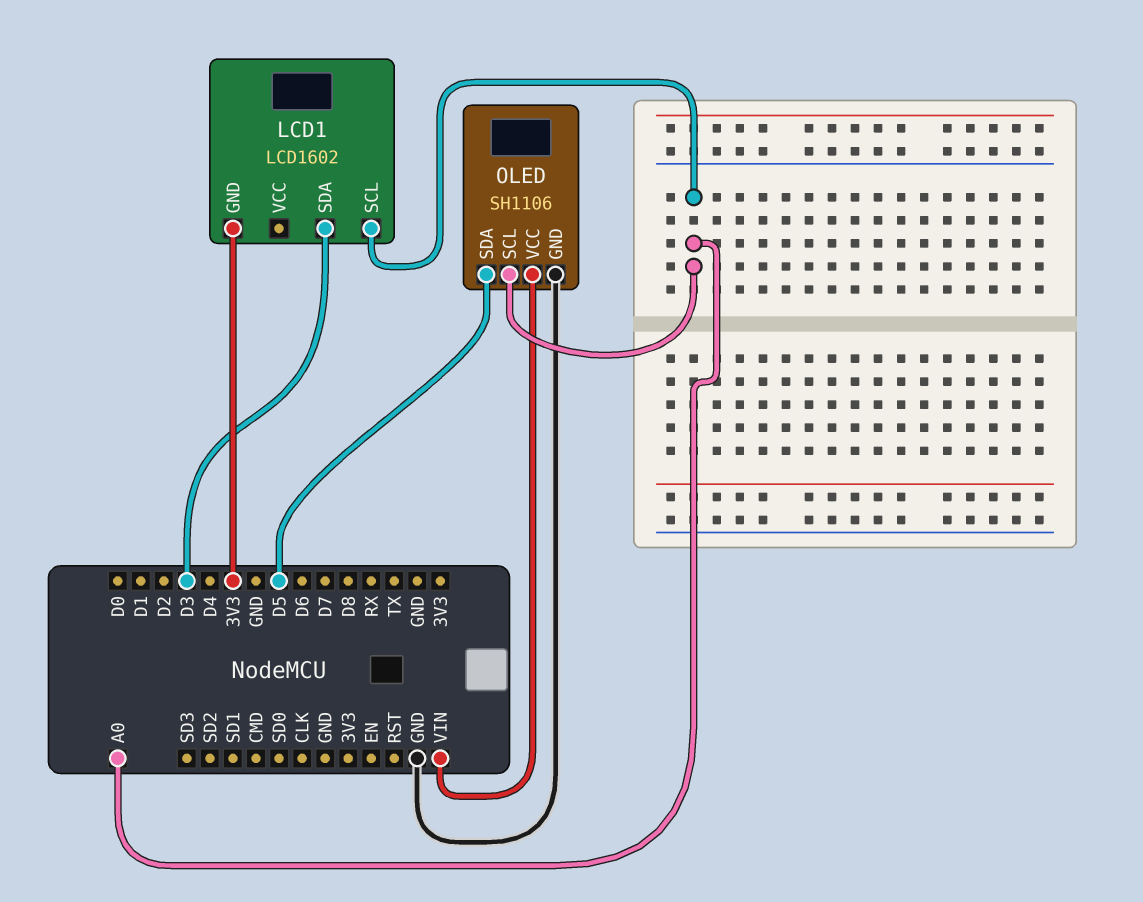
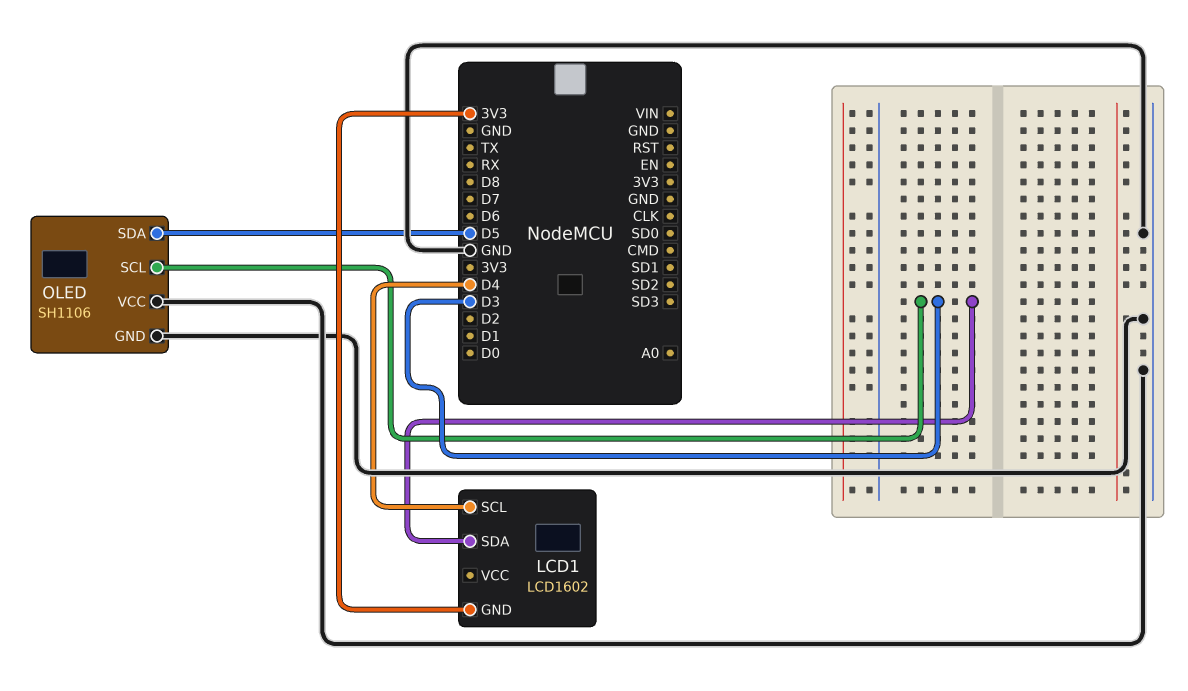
LCD1 pin SCL: A0 -> D4
OLED pin SCL: A0 -> D3
OLED pin VCC: VIN -> GND

